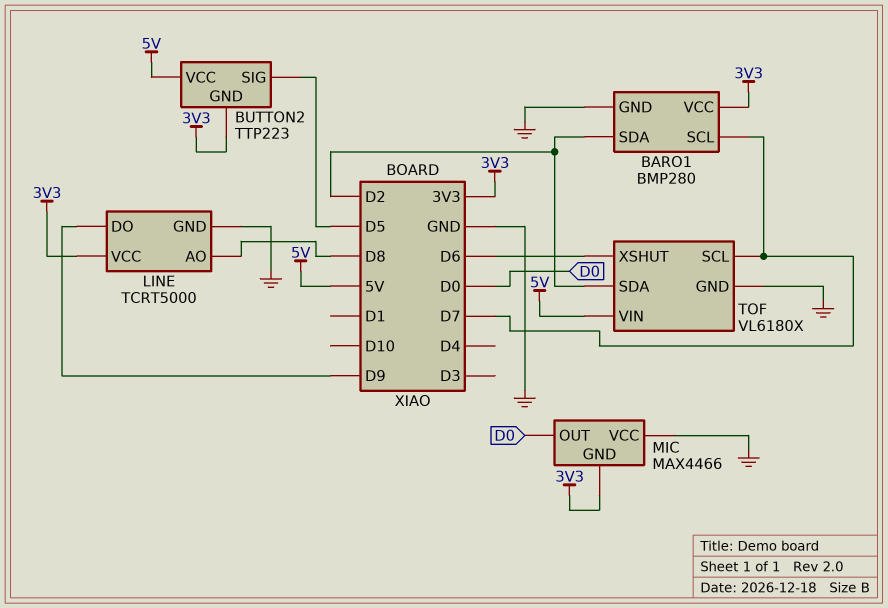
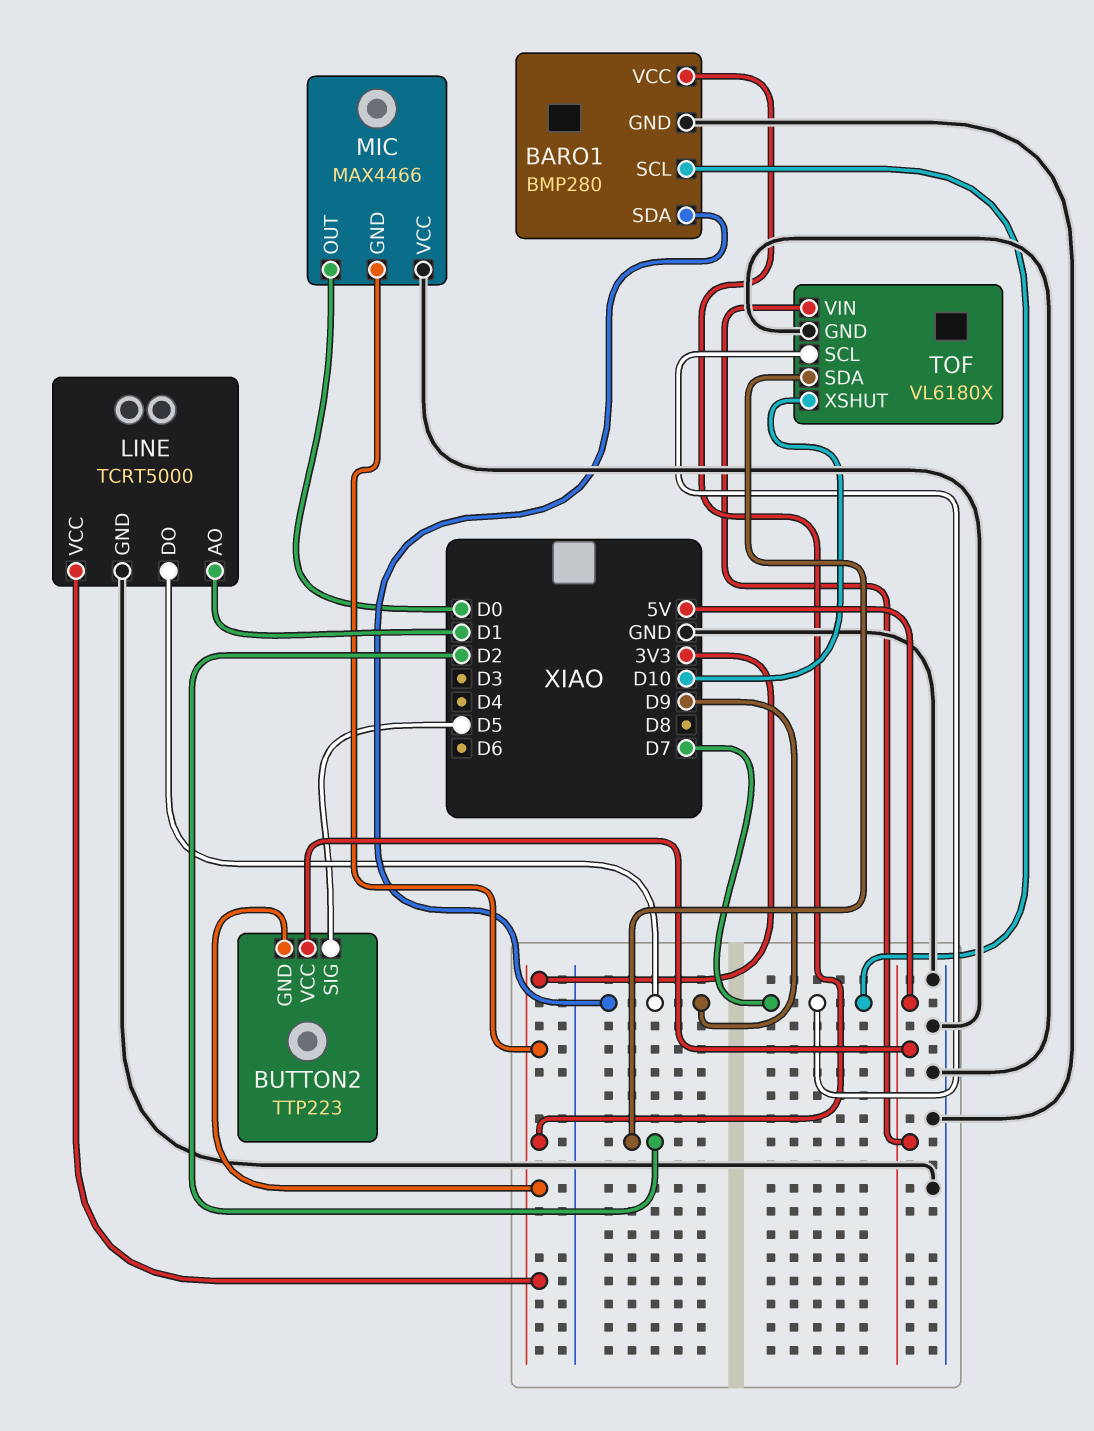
BARO1 pin SDA: D2 -> D9
LINE pin AO: D8 -> D1
TOF pin XSHUT: D6 -> D10

